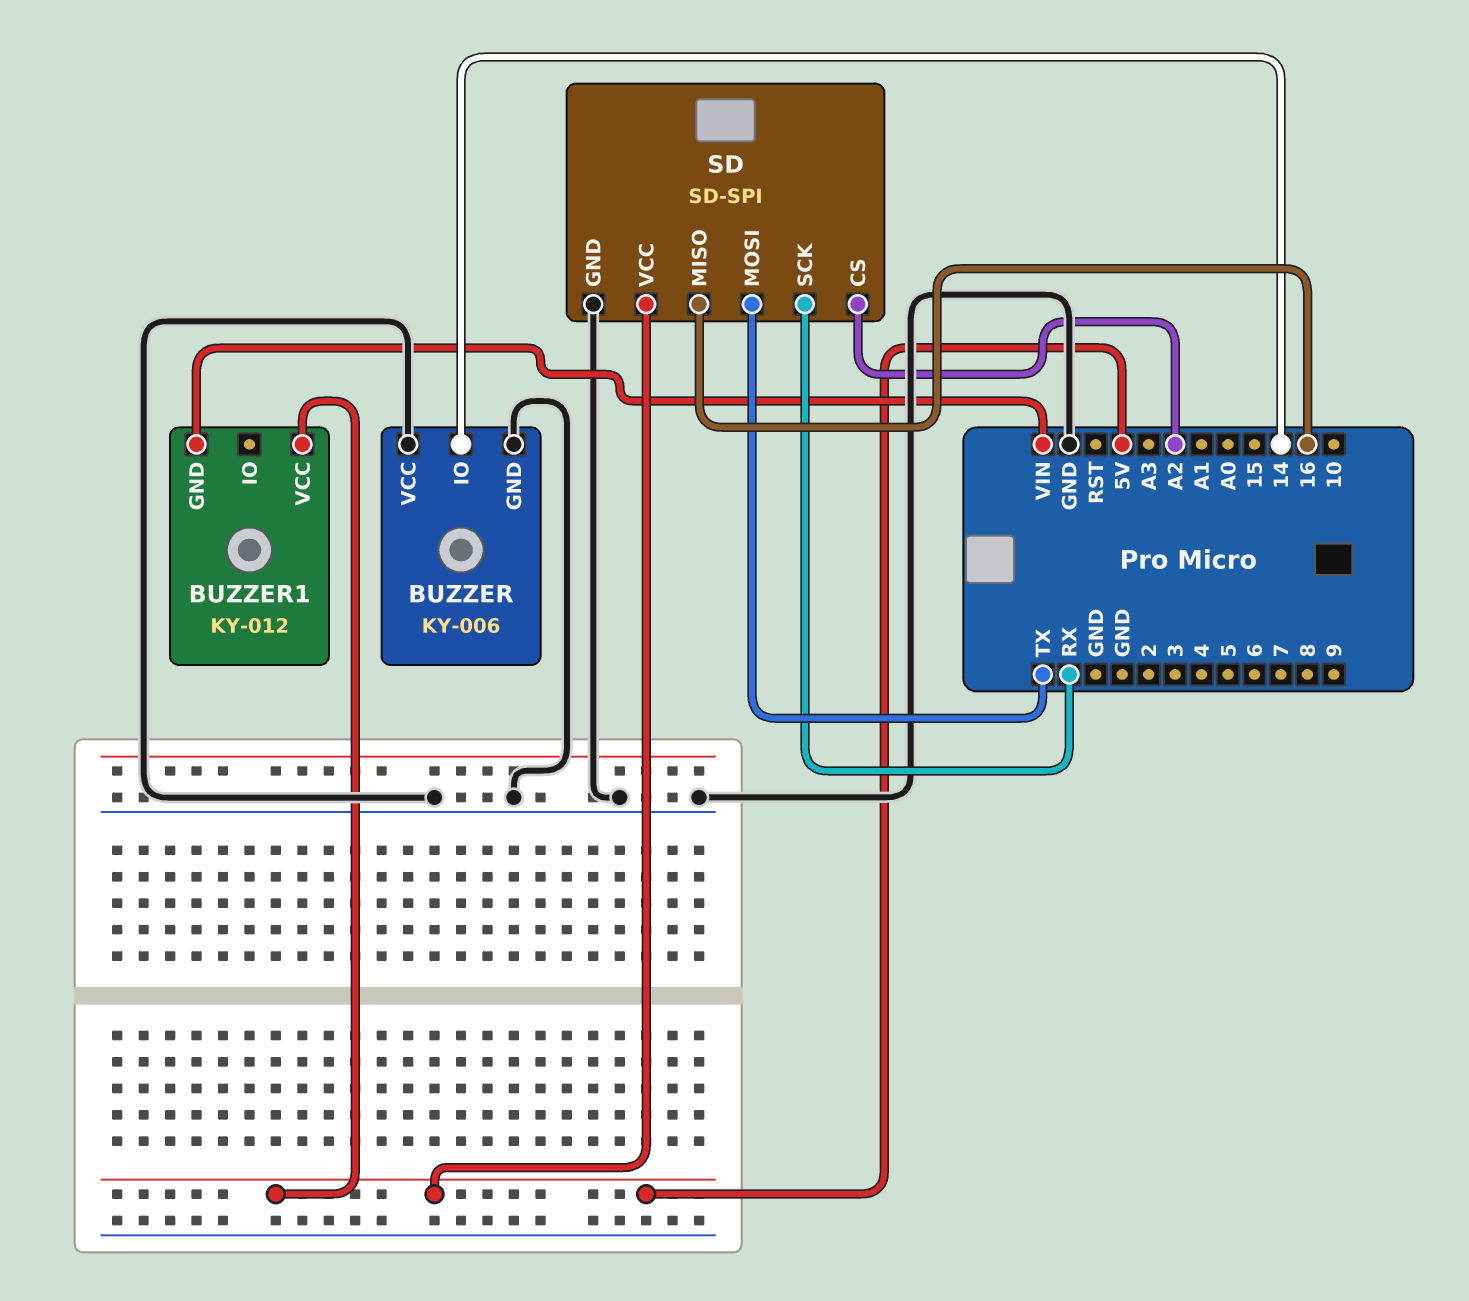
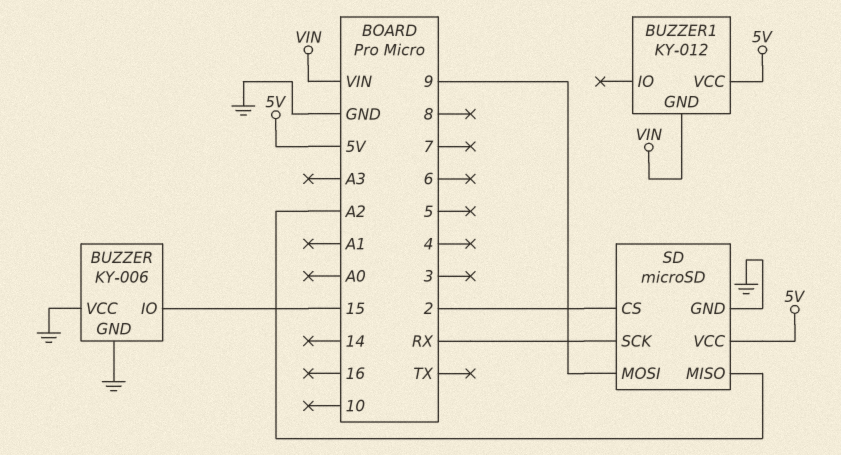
BUZZER pin IO: 14 -> 15
SD: SD-SPI -> microSD
SD pin CS: A2 -> 2
SD pin MISO: 16 -> A2
SD pin MOSI: TX -> 9

